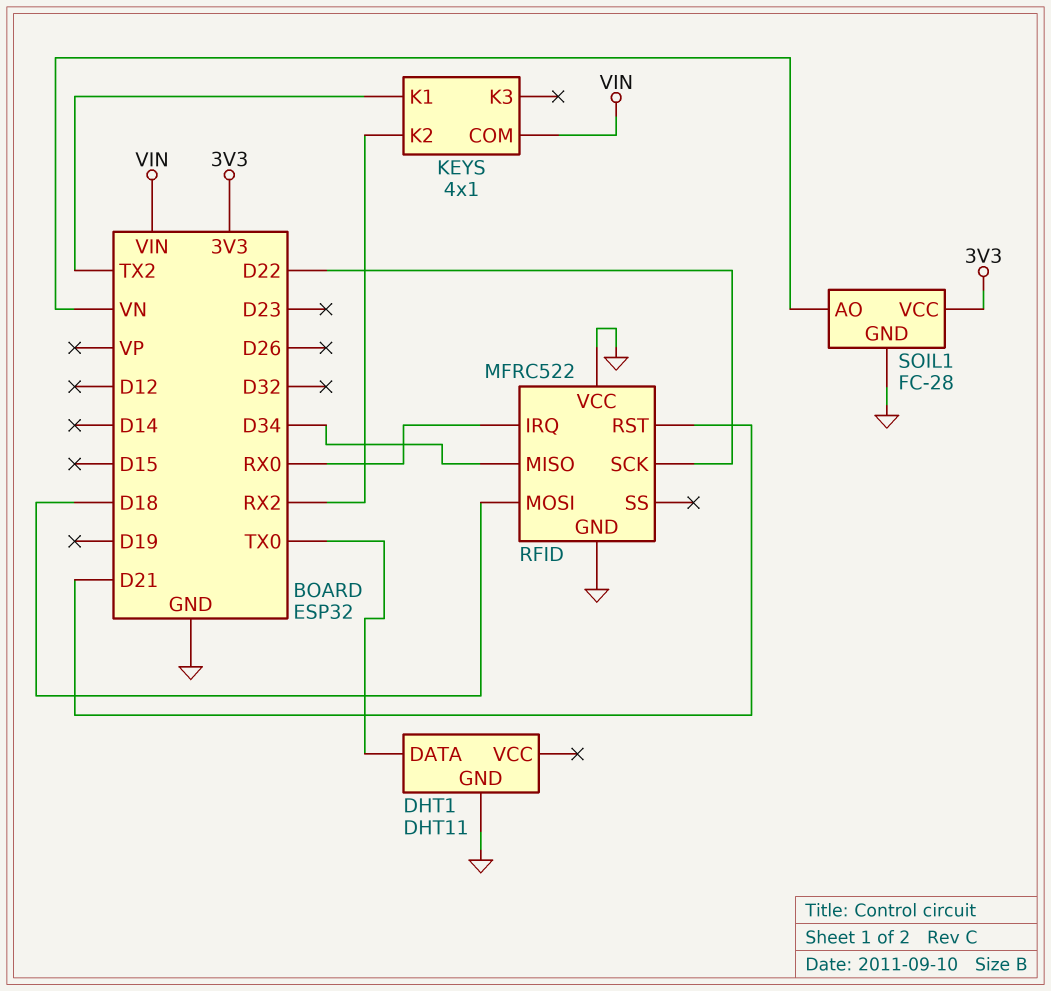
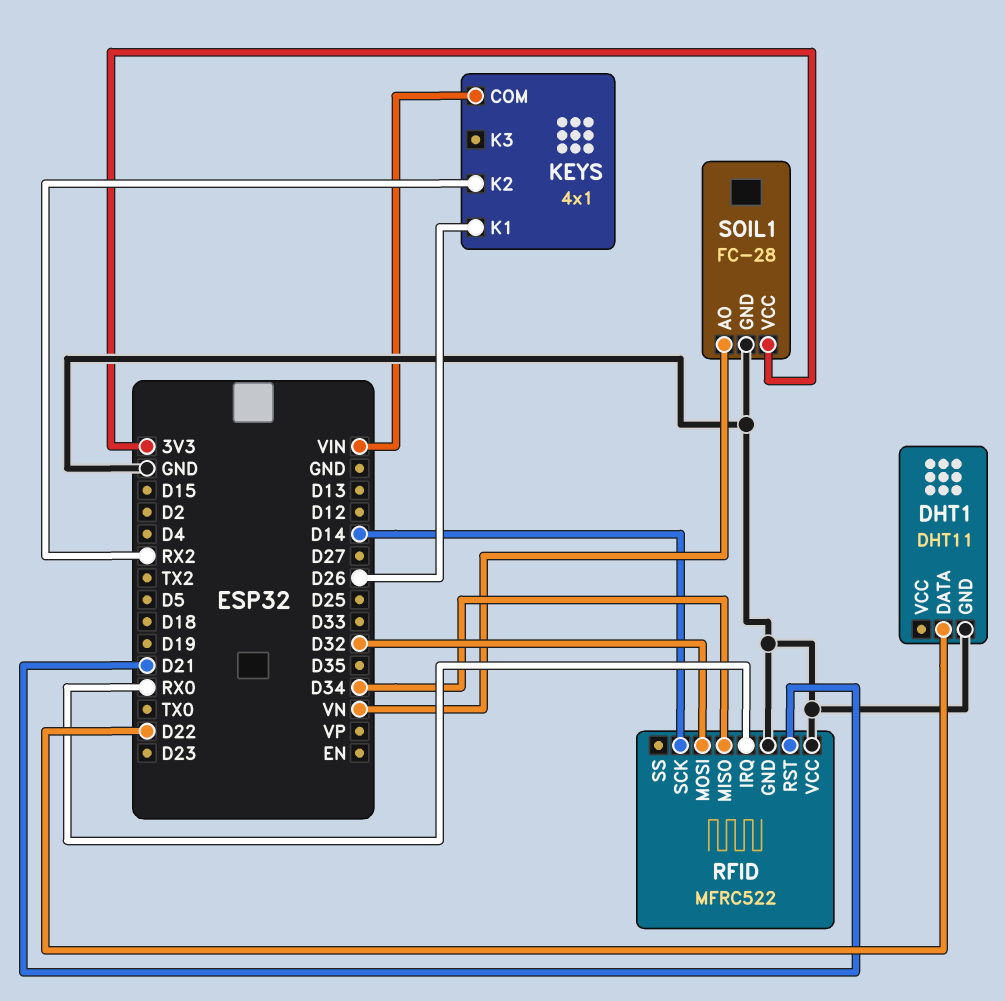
DHT1 pin DATA: TX0 -> D22
KEYS pin K1: TX2 -> D26
RFID pin MOSI: D18 -> D32
RFID pin SCK: D22 -> D14

